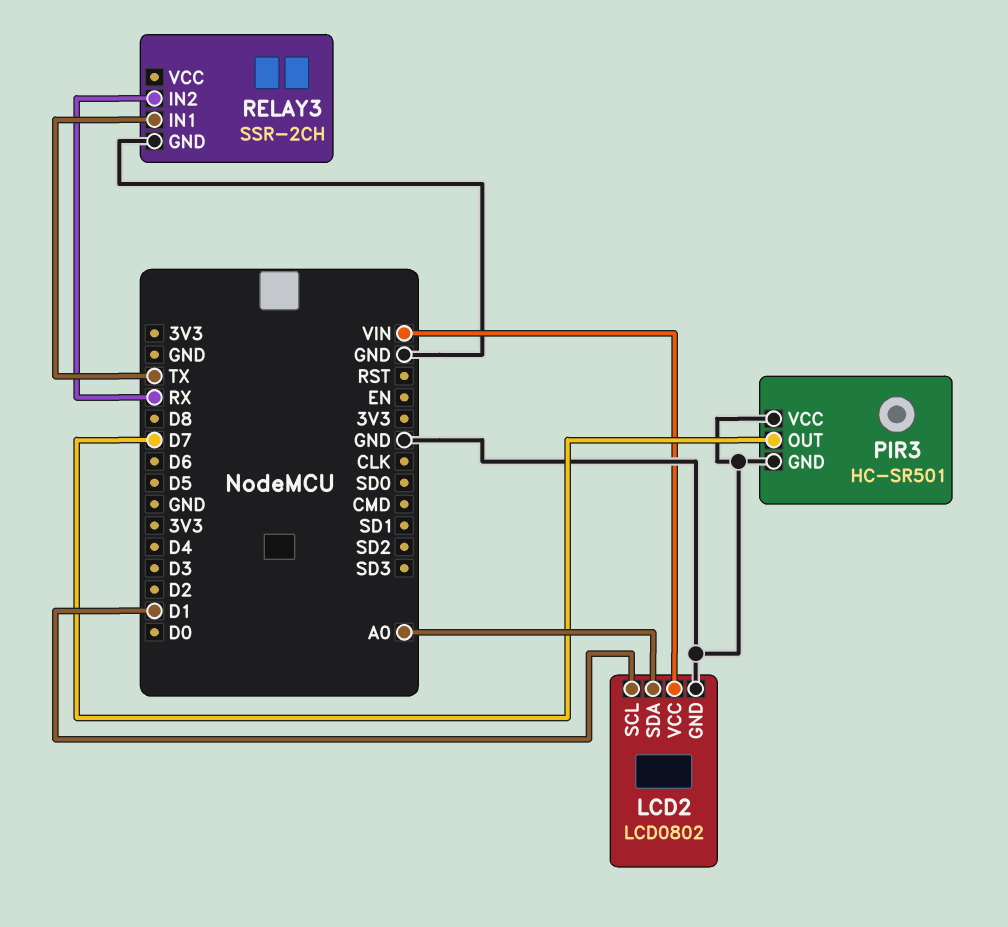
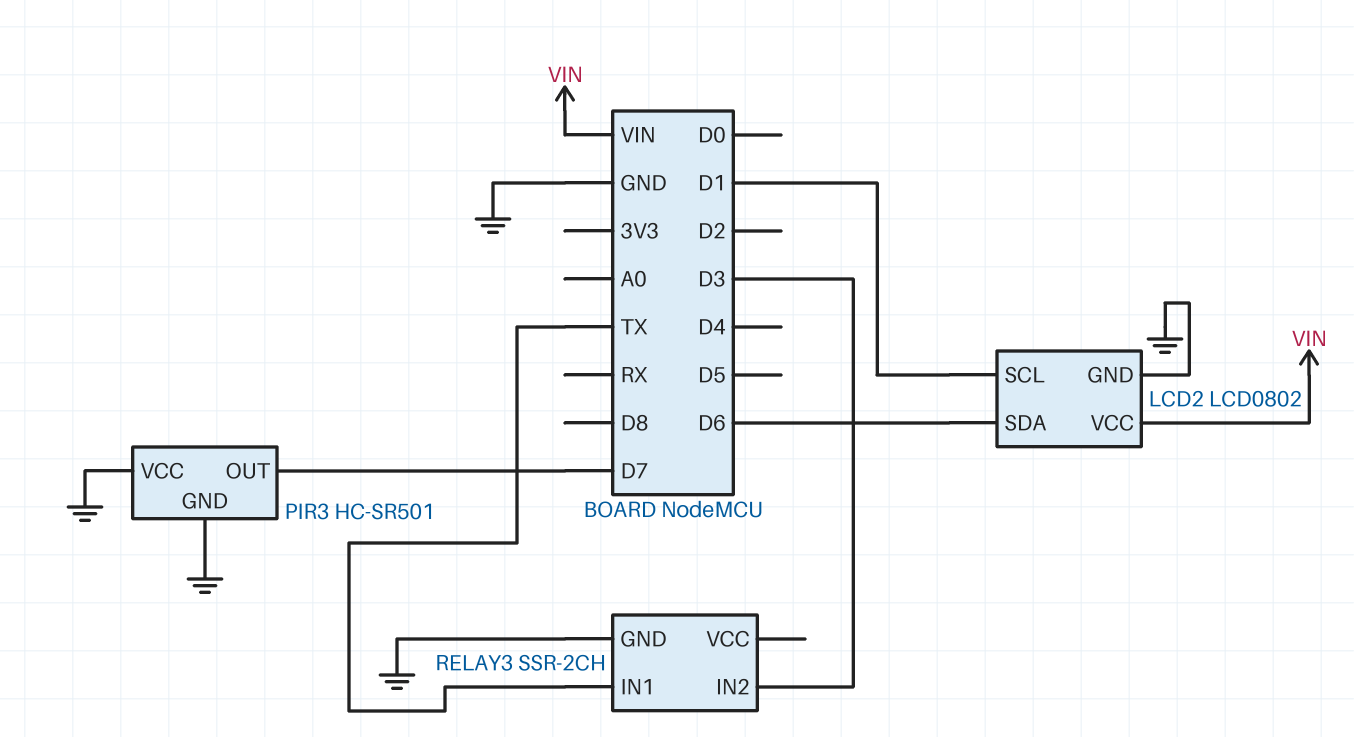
LCD2 pin SDA: A0 -> D6
RELAY3 pin IN2: RX -> D3

